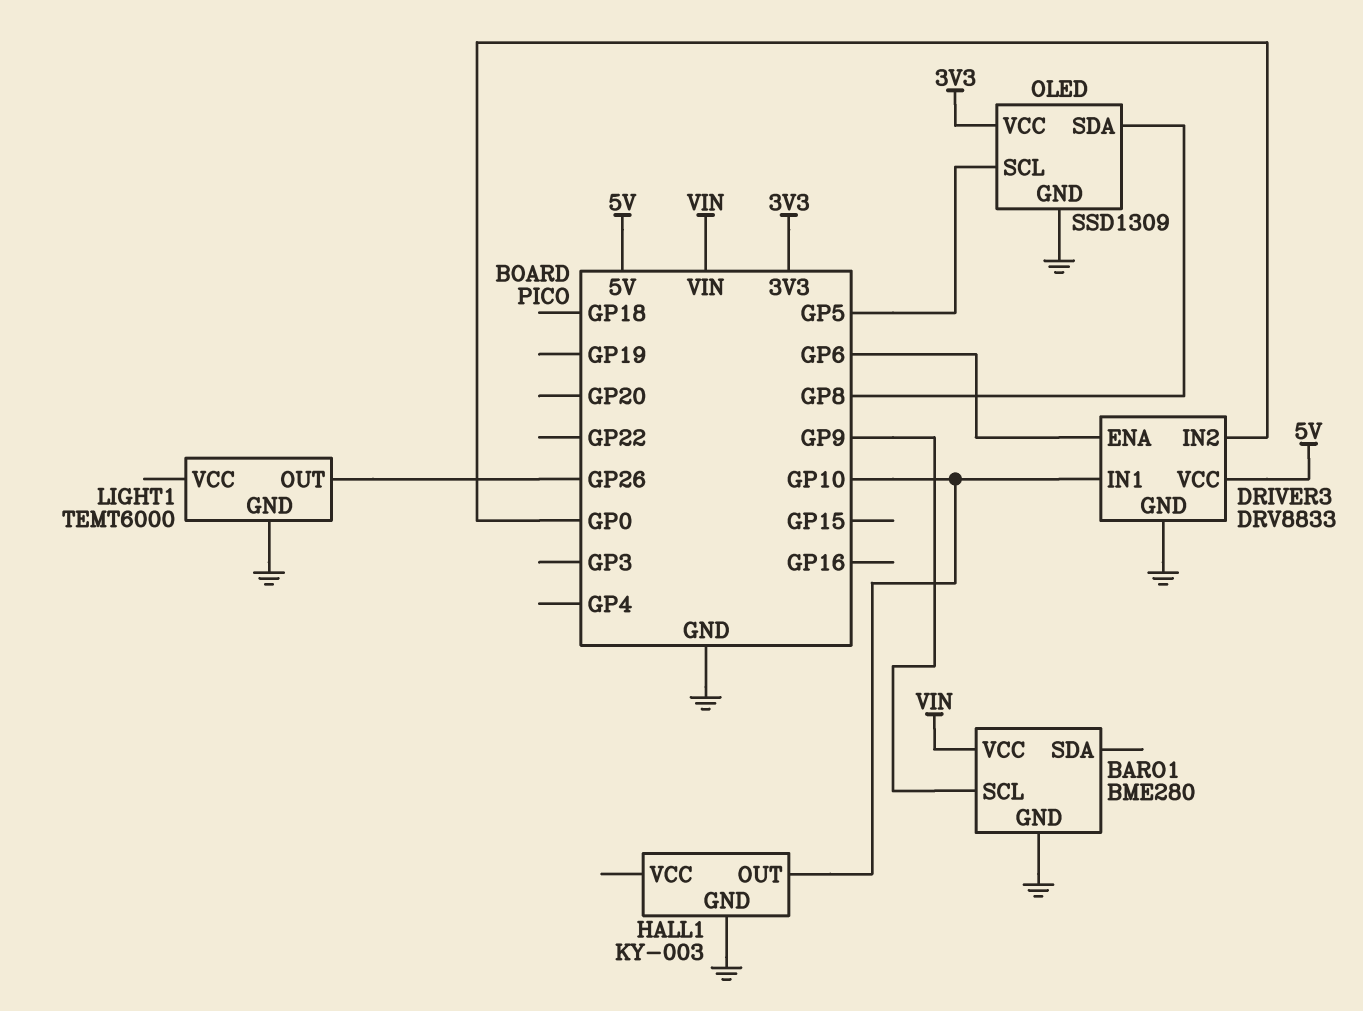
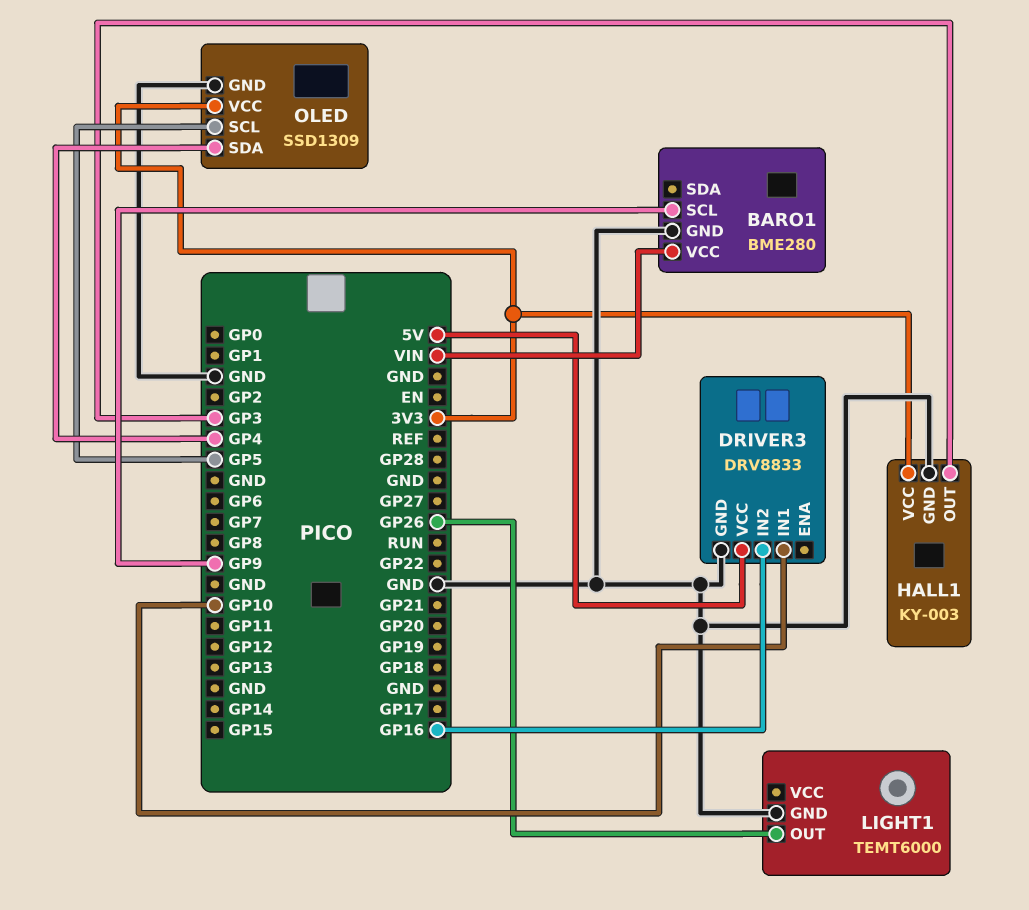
DRIVER3 pin ENA: GP6 -> none
DRIVER3 pin IN2: GP0 -> GP16
HALL1 pin OUT: GP10 -> GP3
HALL1 pin VCC: none -> 3V3
OLED pin SDA: GP8 -> GP4

